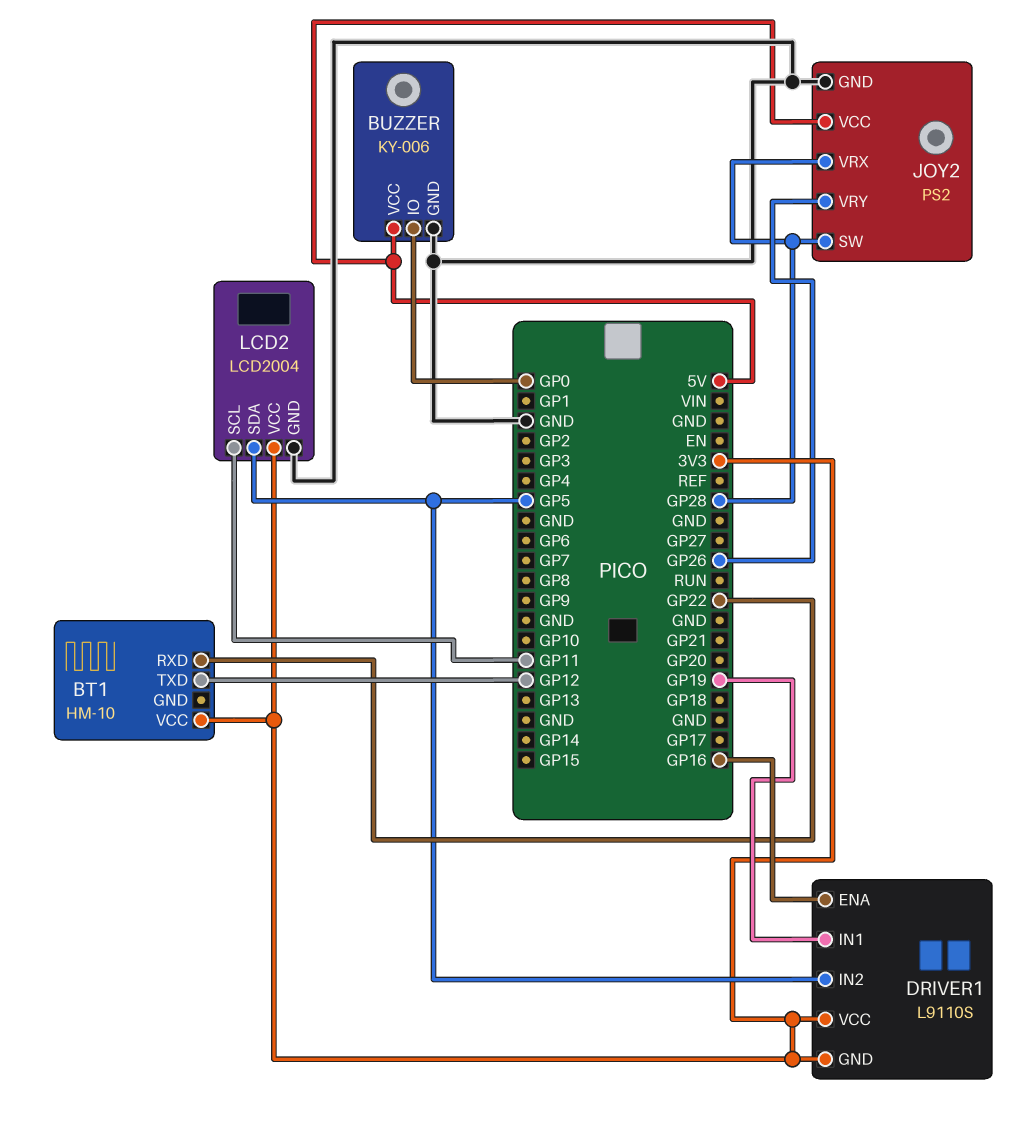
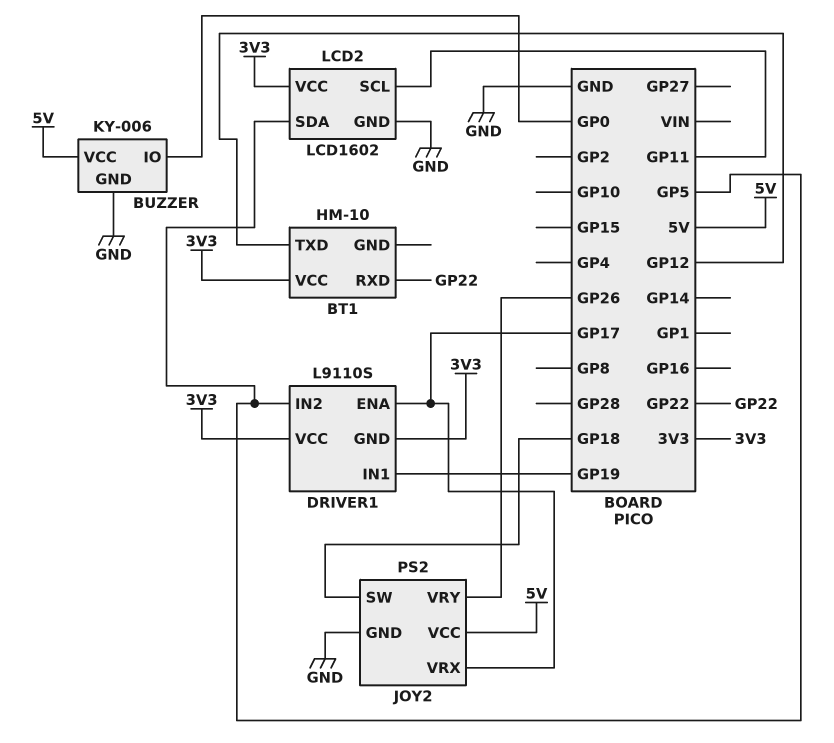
DRIVER1 pin ENA: GP16 -> GP17
JOY2 pin SW: GP28 -> GP18
JOY2 pin VRX: GP28 -> GP17
LCD2: LCD2004 -> LCD1602

